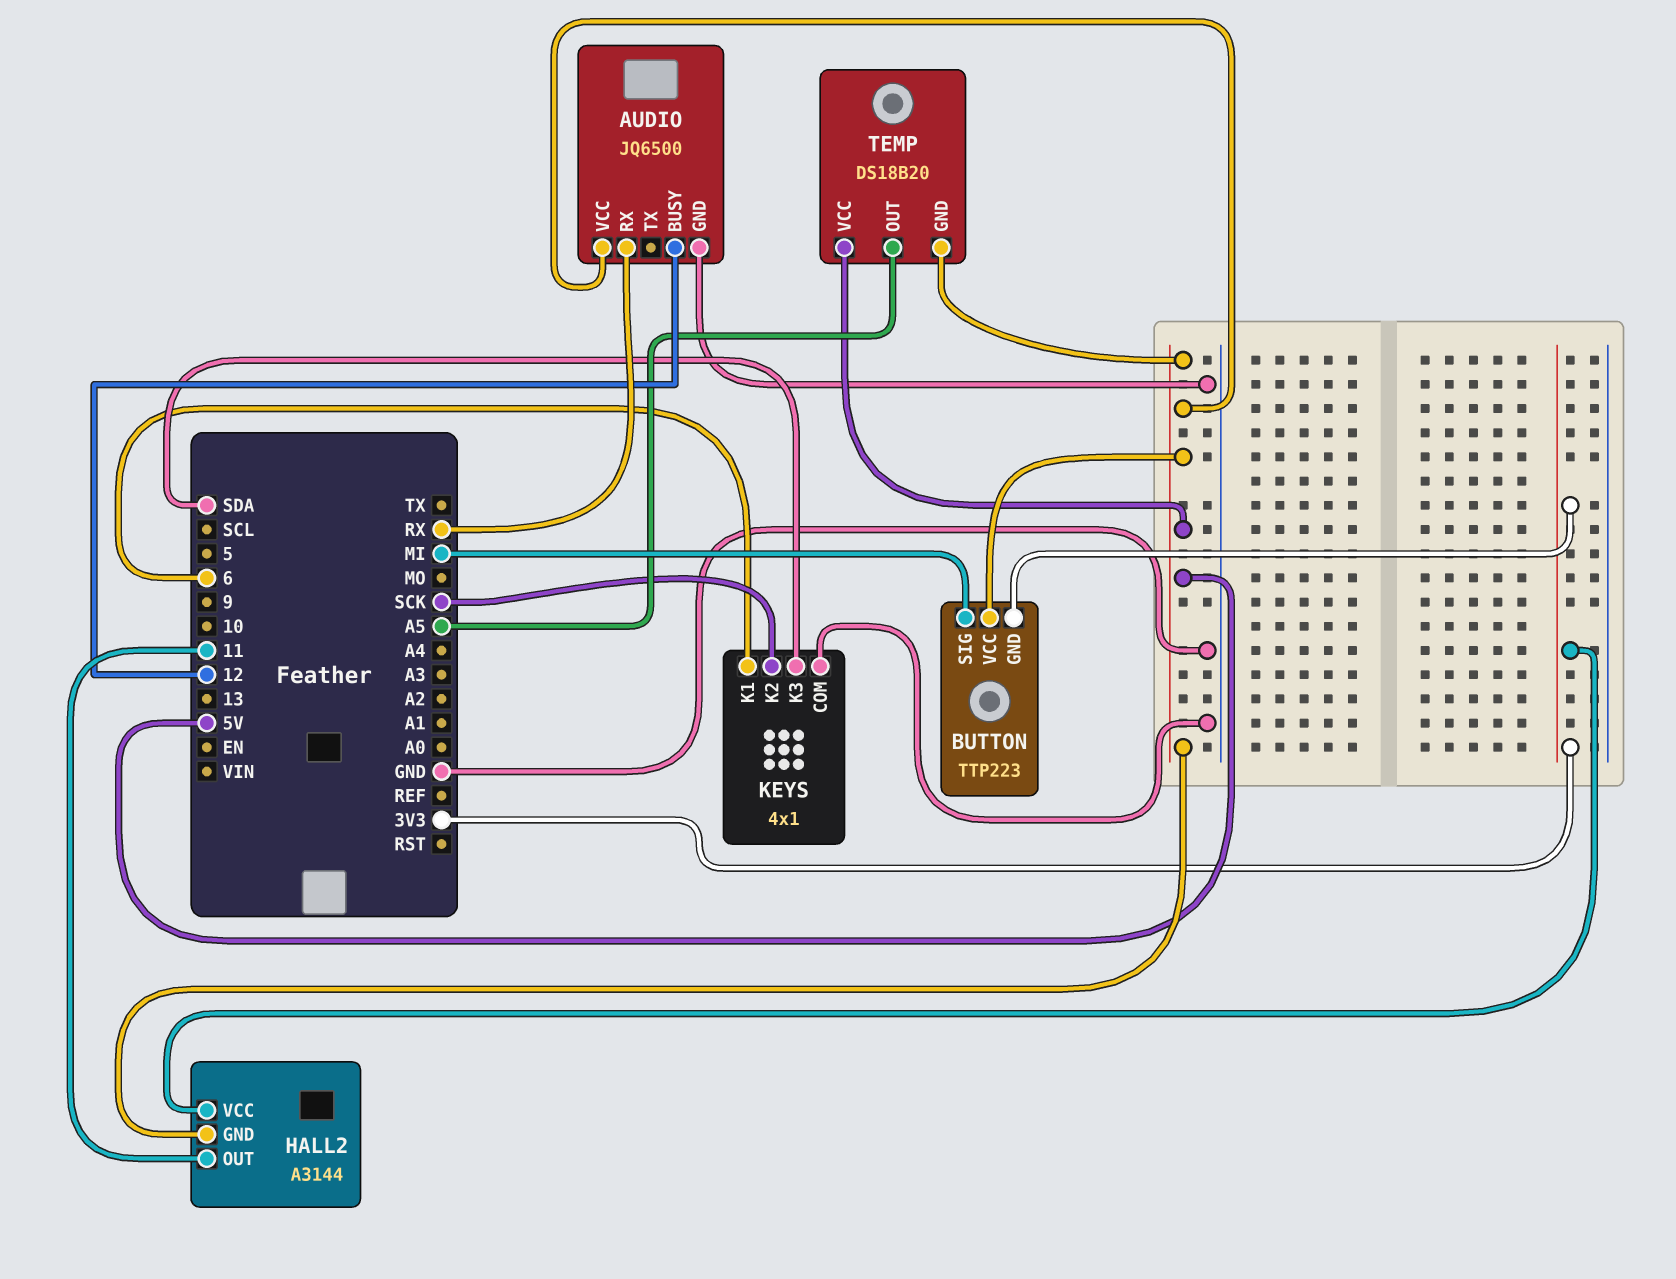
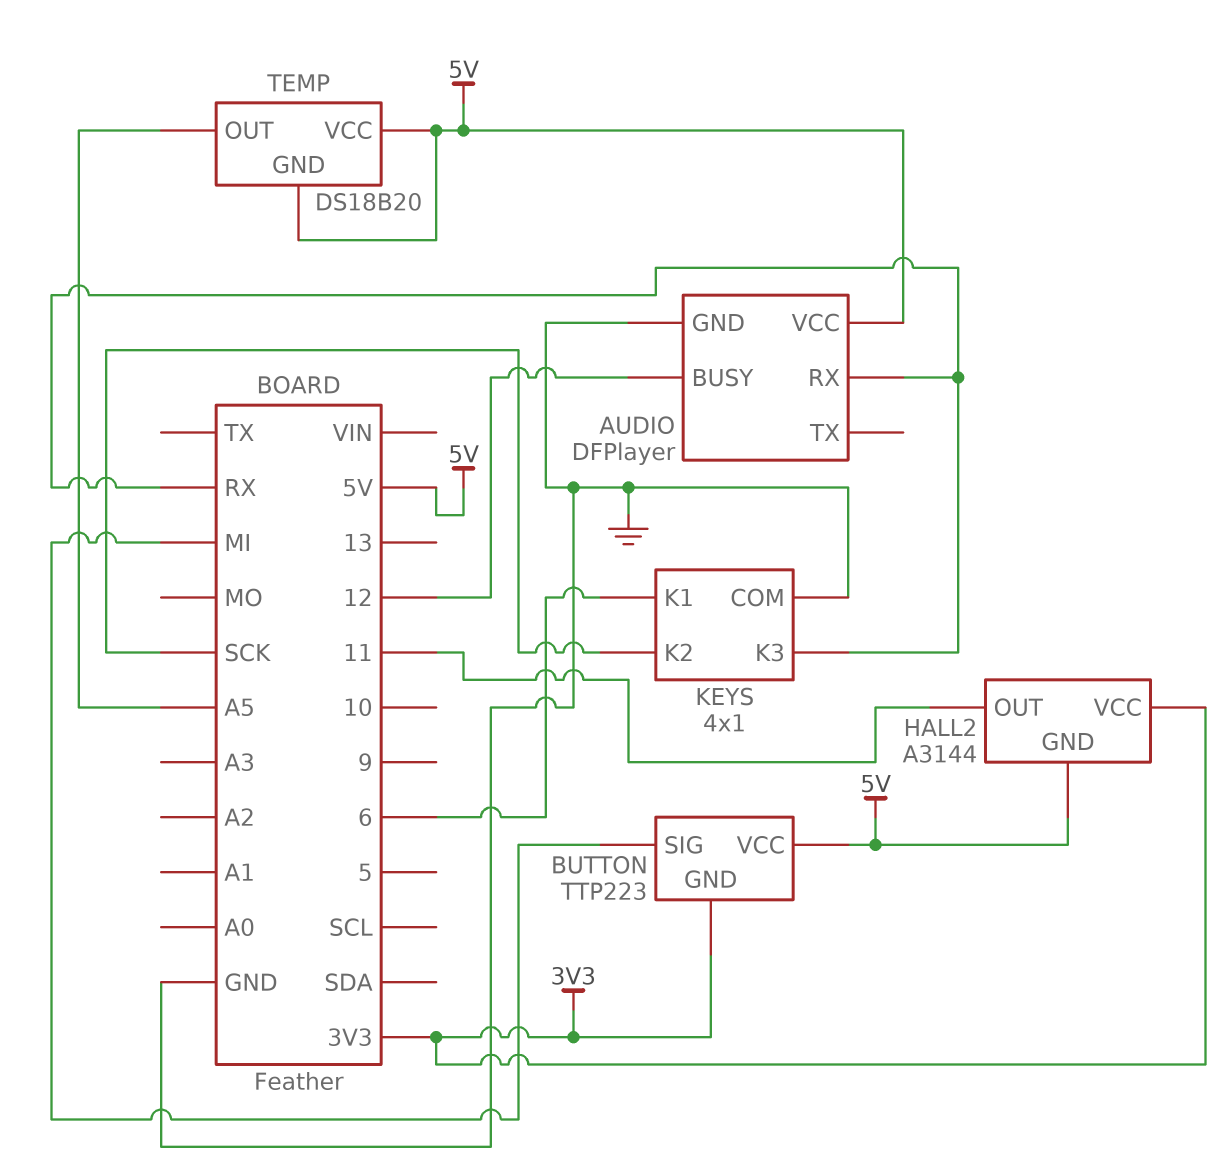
AUDIO: JQ6500 -> DFPlayer
KEYS pin K3: SDA -> RX

